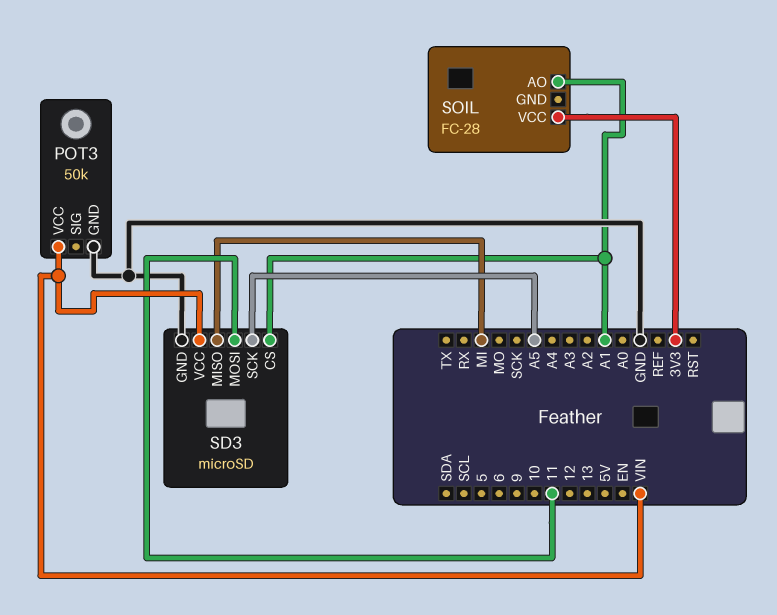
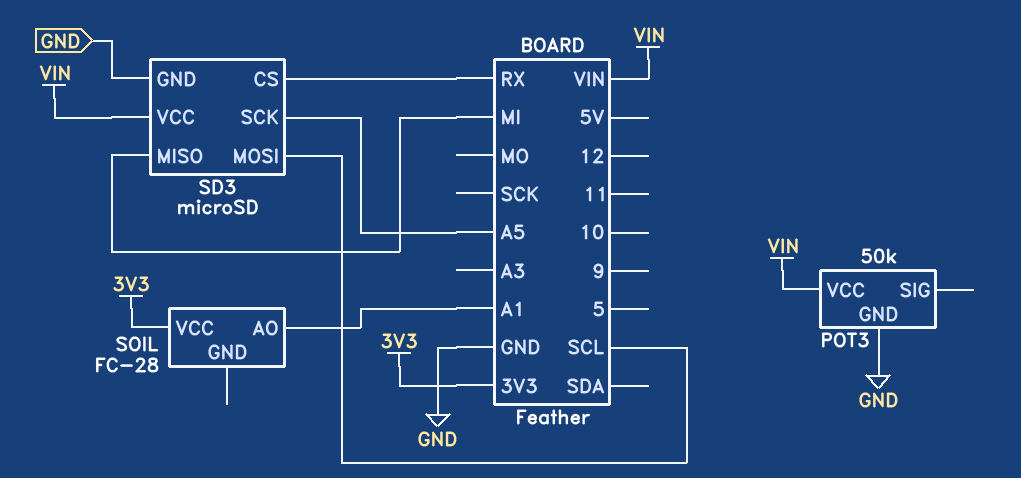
SD3 pin CS: A1 -> RX
SD3 pin MOSI: 11 -> SCL

